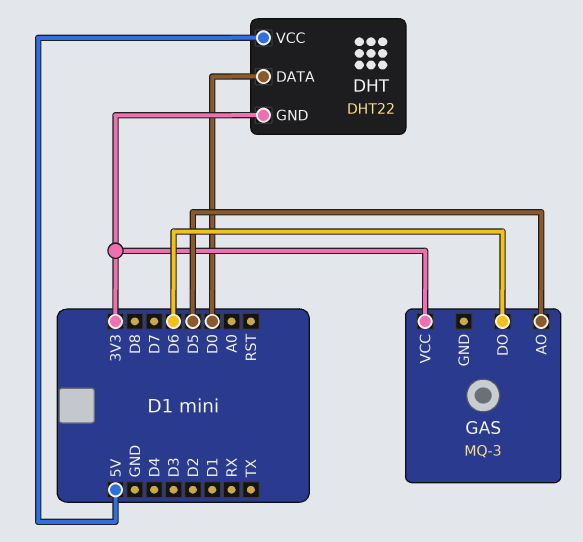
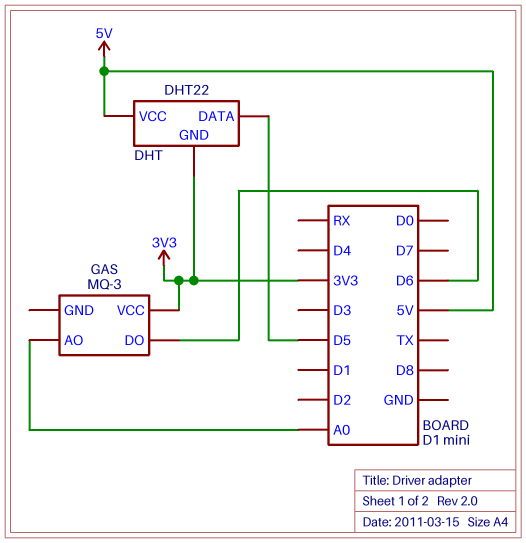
DHT pin DATA: D0 -> D5
GAS pin AO: D5 -> A0

